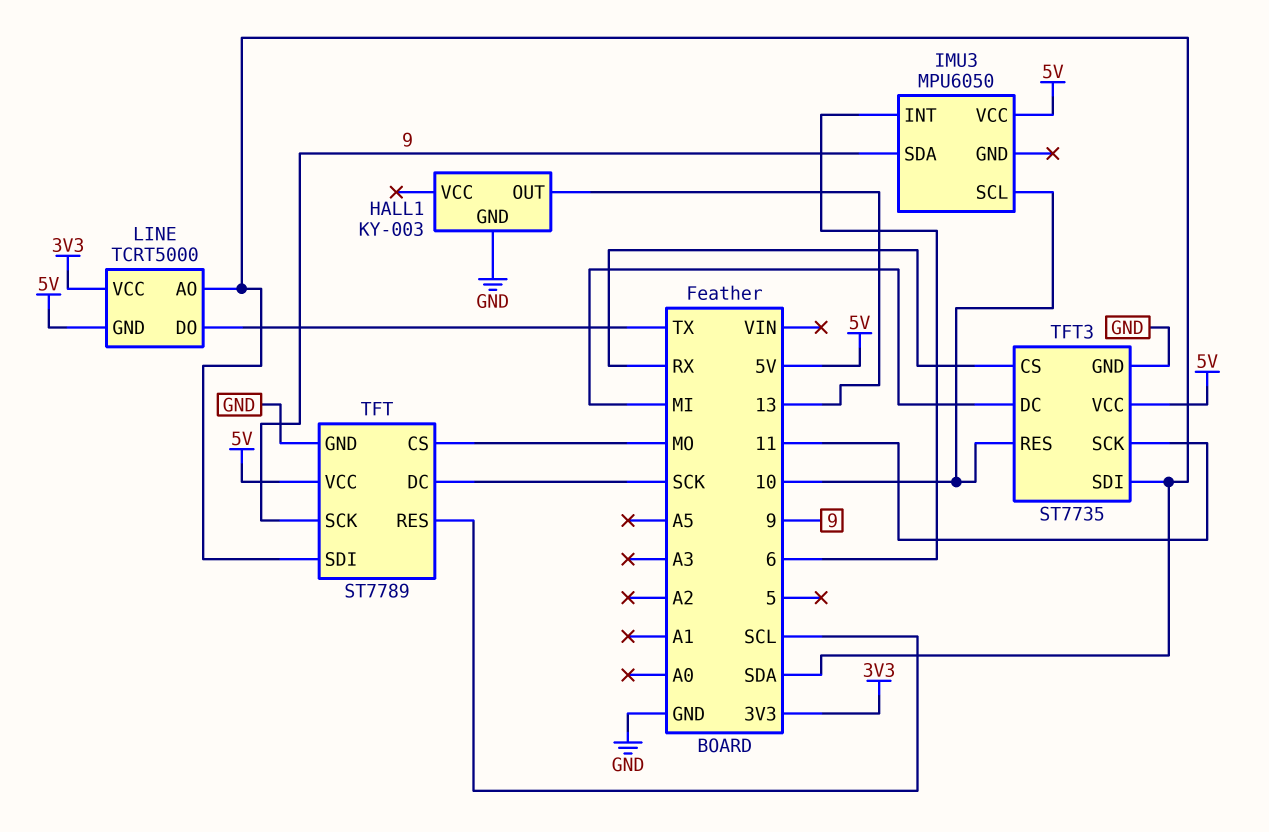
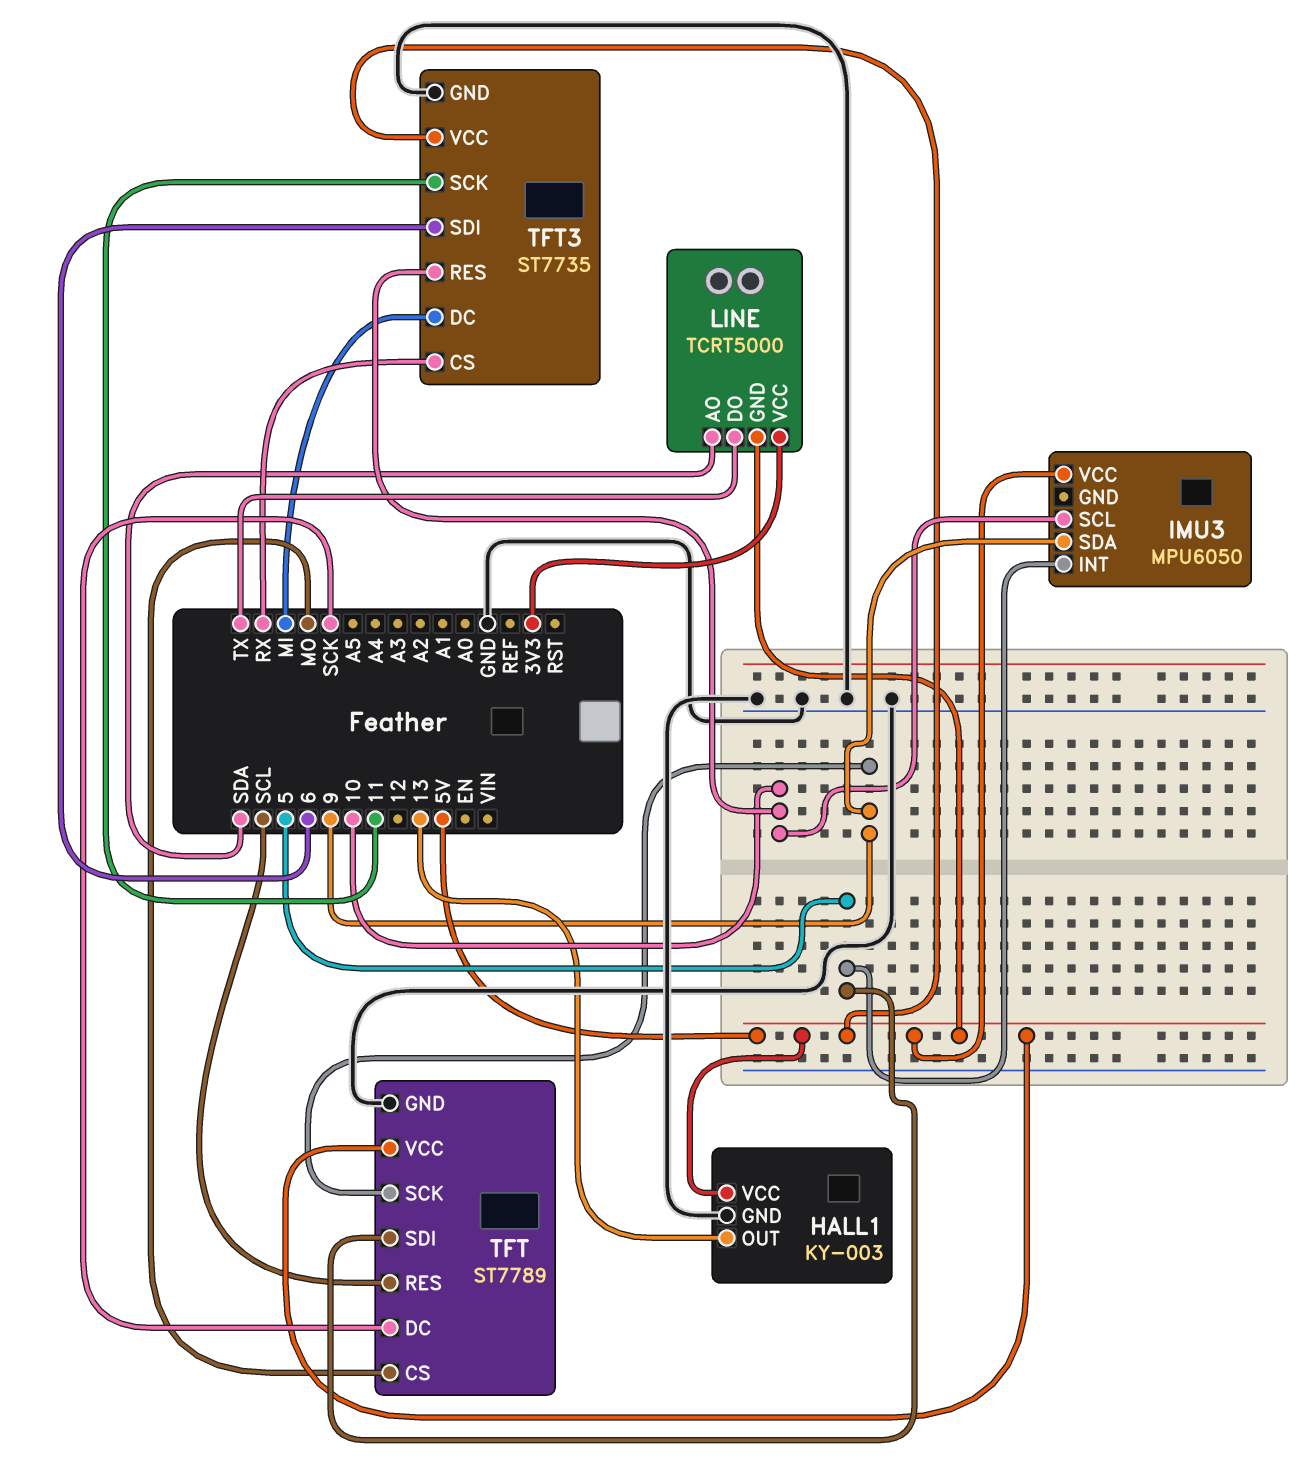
HALL1 pin VCC: none -> 5V
IMU3 pin INT: 6 -> 5
TFT pin SDI: SDA -> 5
TFT3 pin SDI: SDA -> 6

